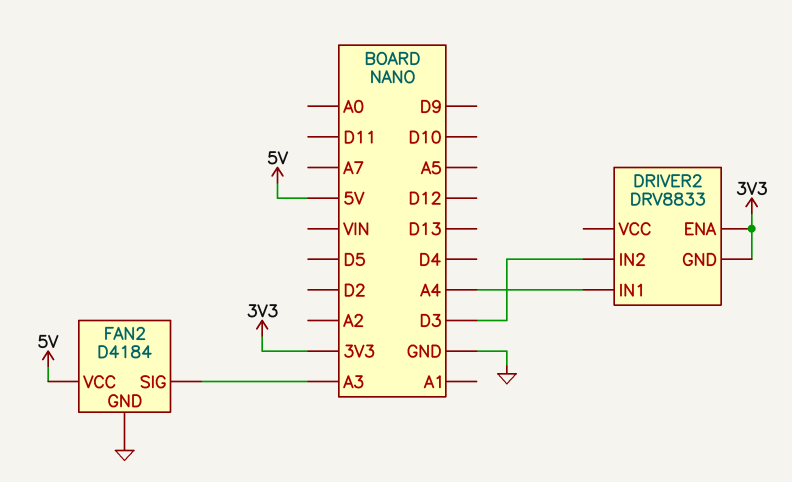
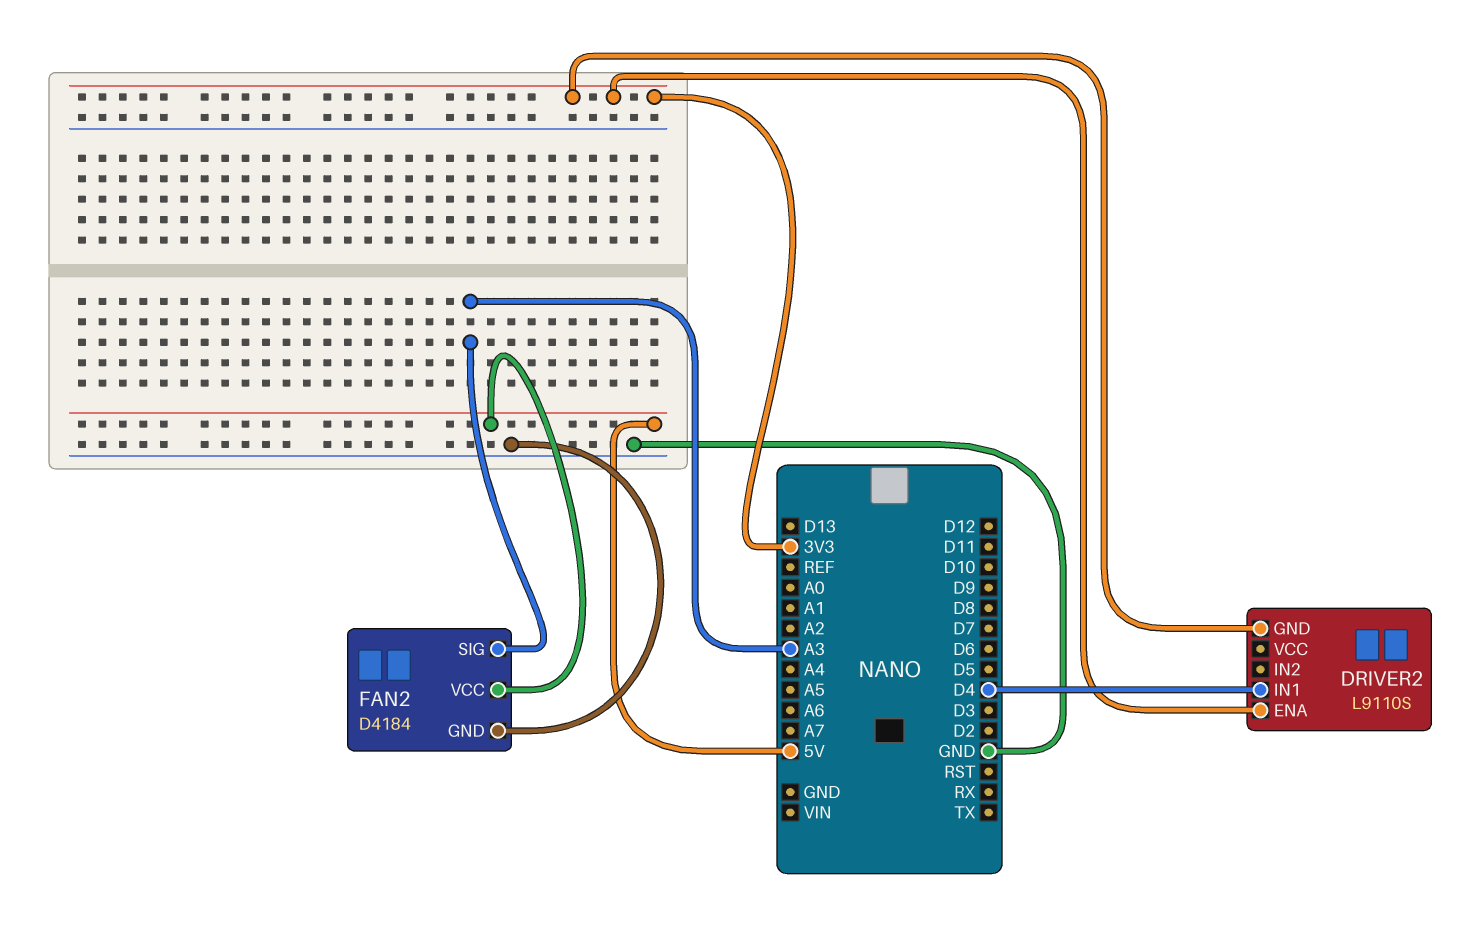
DRIVER2: DRV8833 -> L9110S
DRIVER2 pin IN1: A4 -> D4
DRIVER2 pin IN2: D3 -> none

